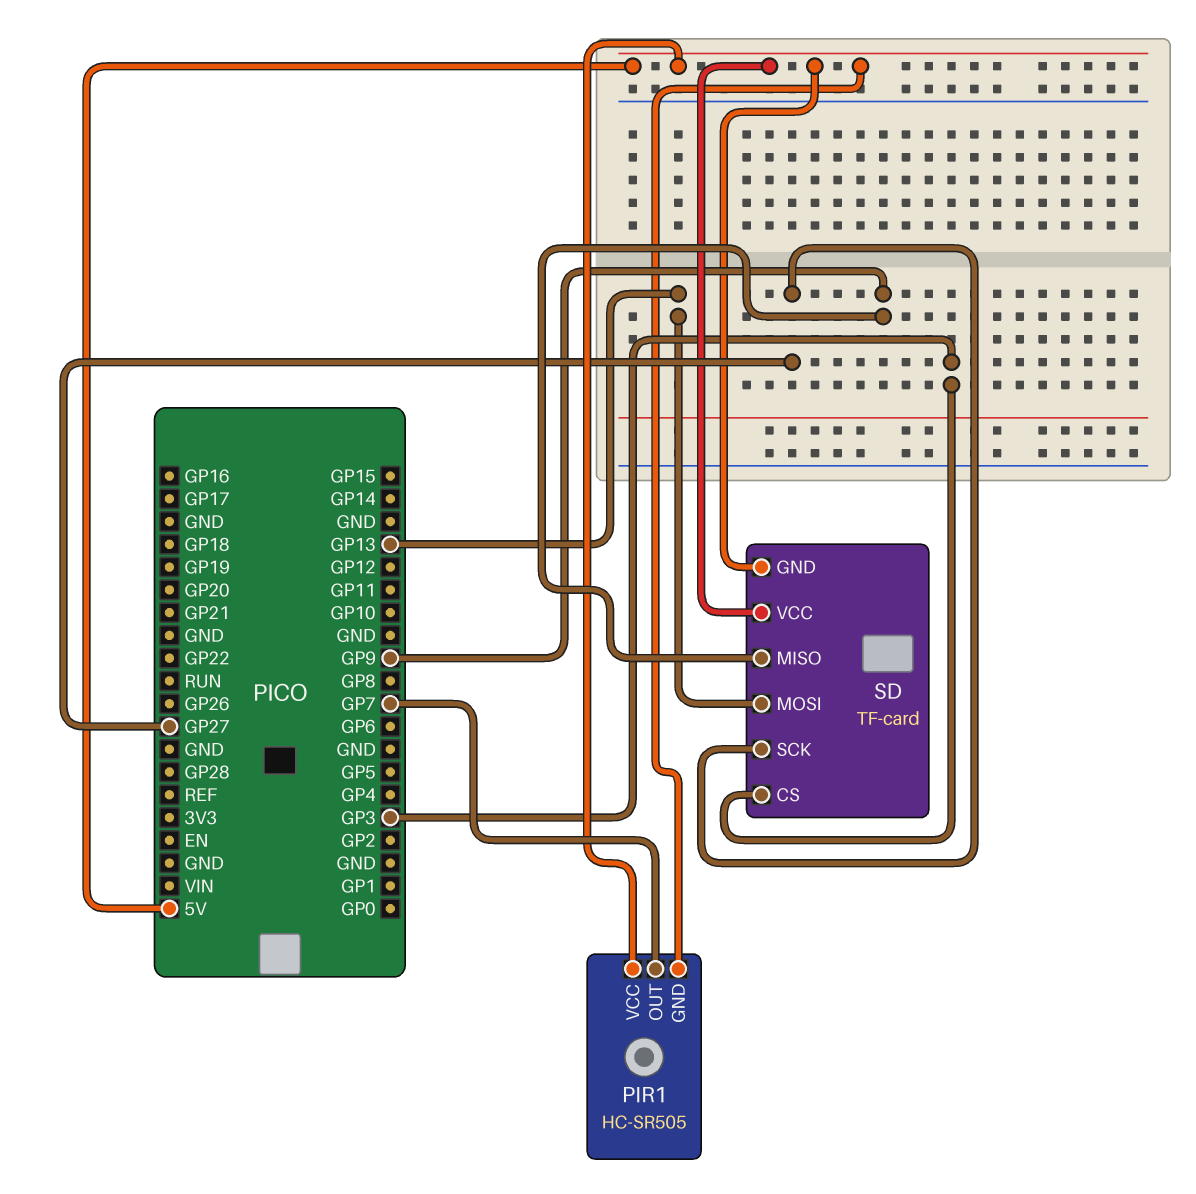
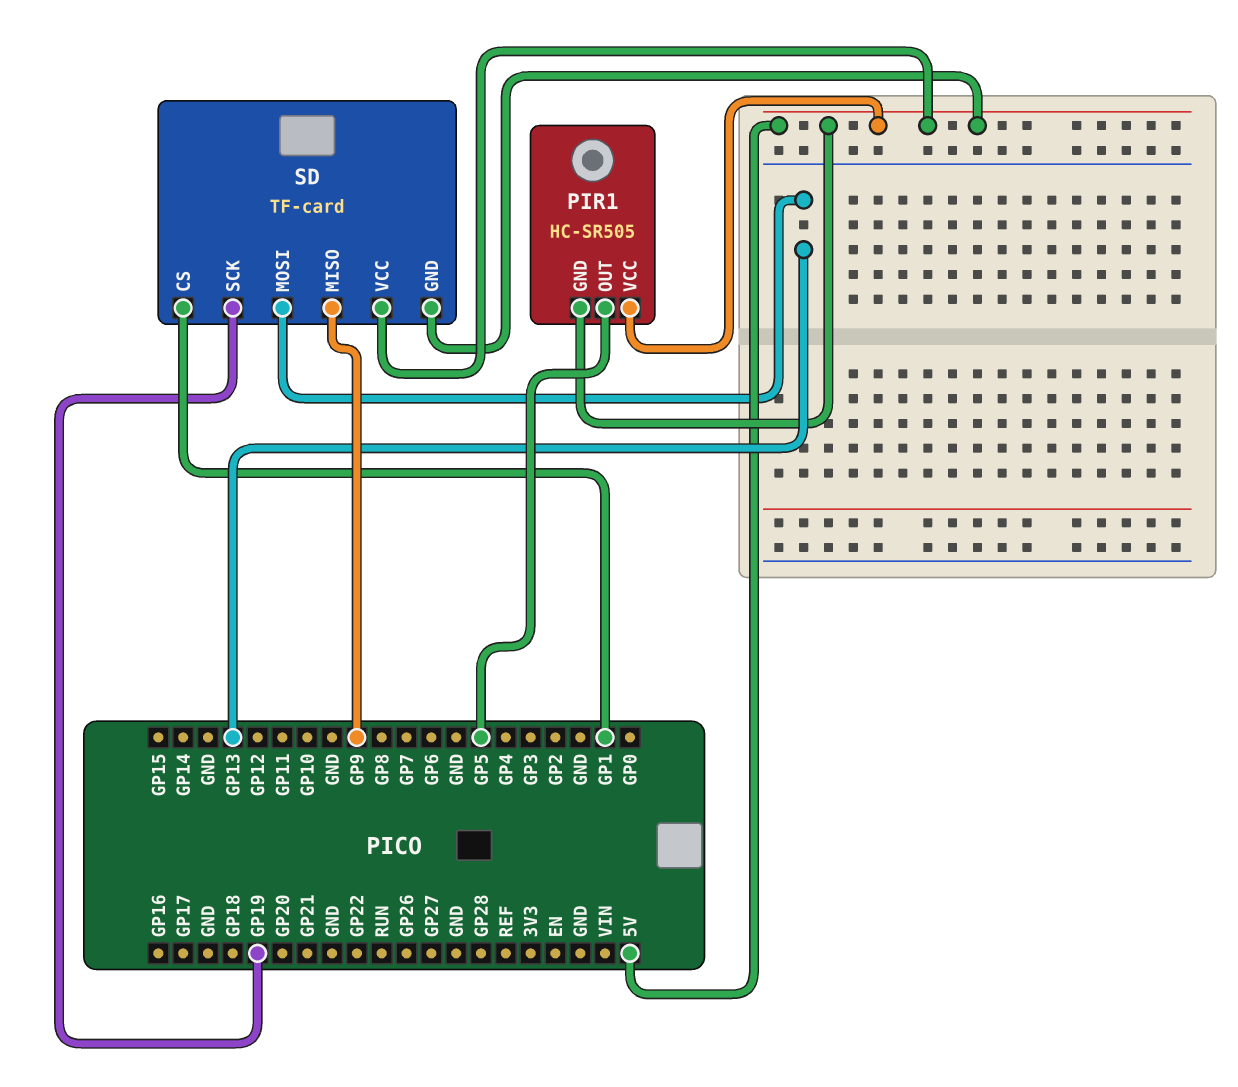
PIR1 pin OUT: GP7 -> GP5
SD pin CS: GP3 -> GP1
SD pin SCK: GP27 -> GP19

